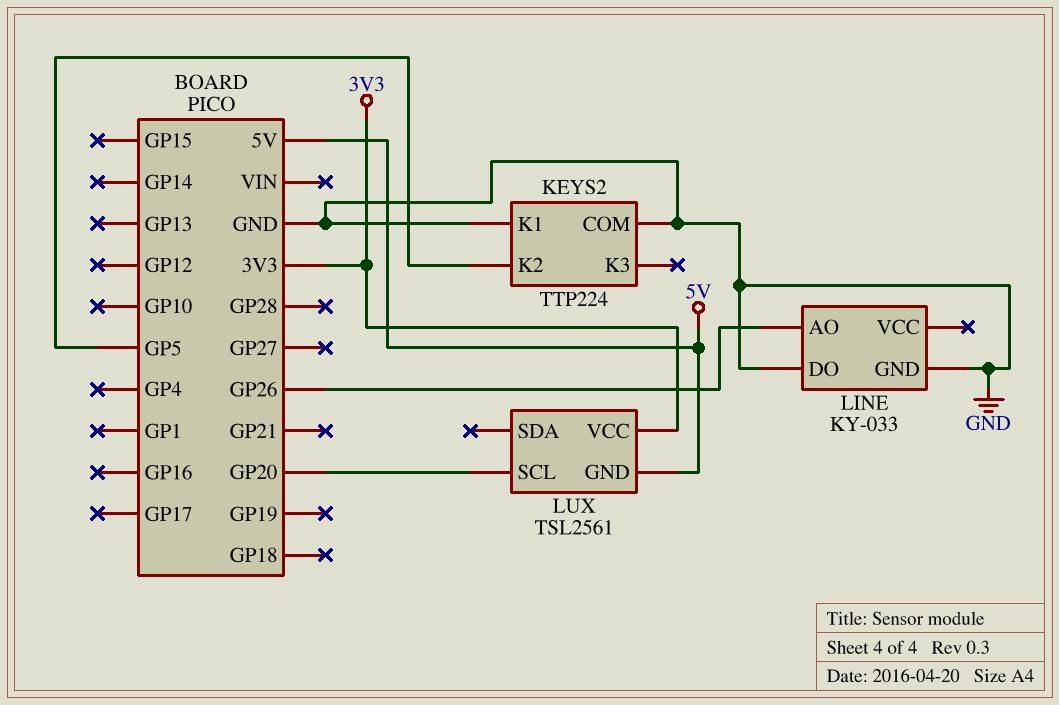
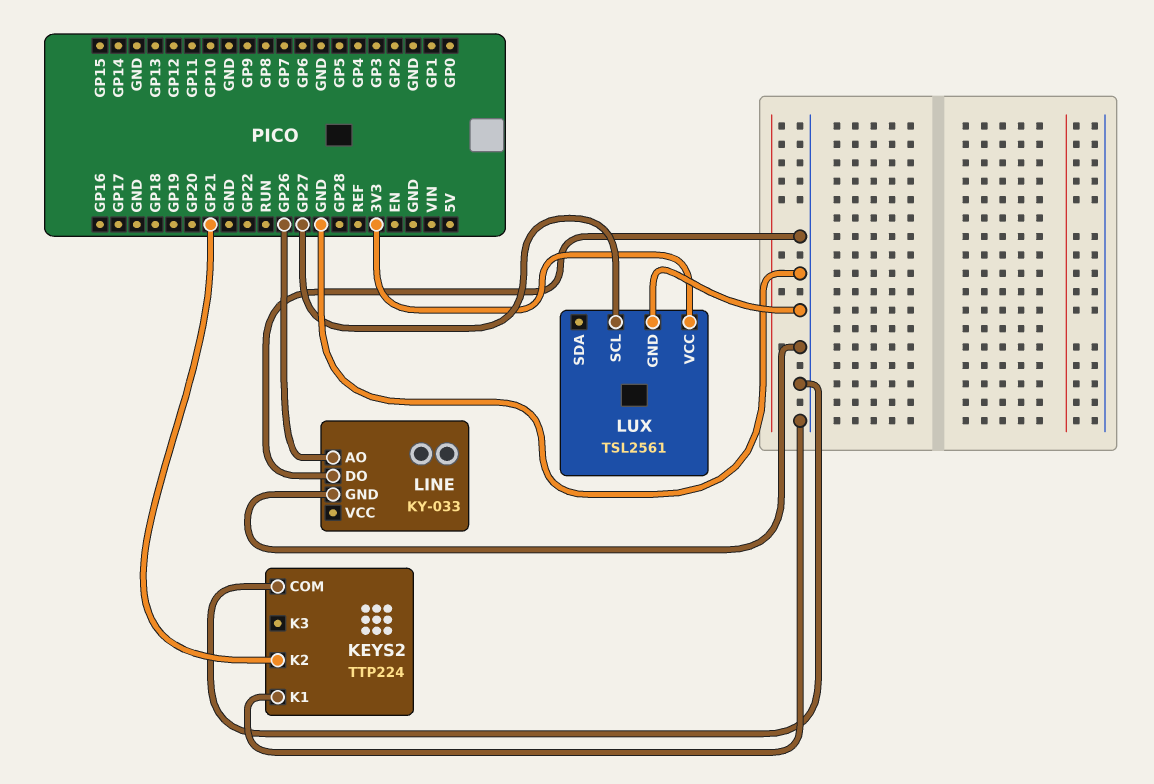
KEYS2 pin K2: GP5 -> GP21
LUX pin GND: 5V -> GND
LUX pin SCL: GP20 -> GP27

